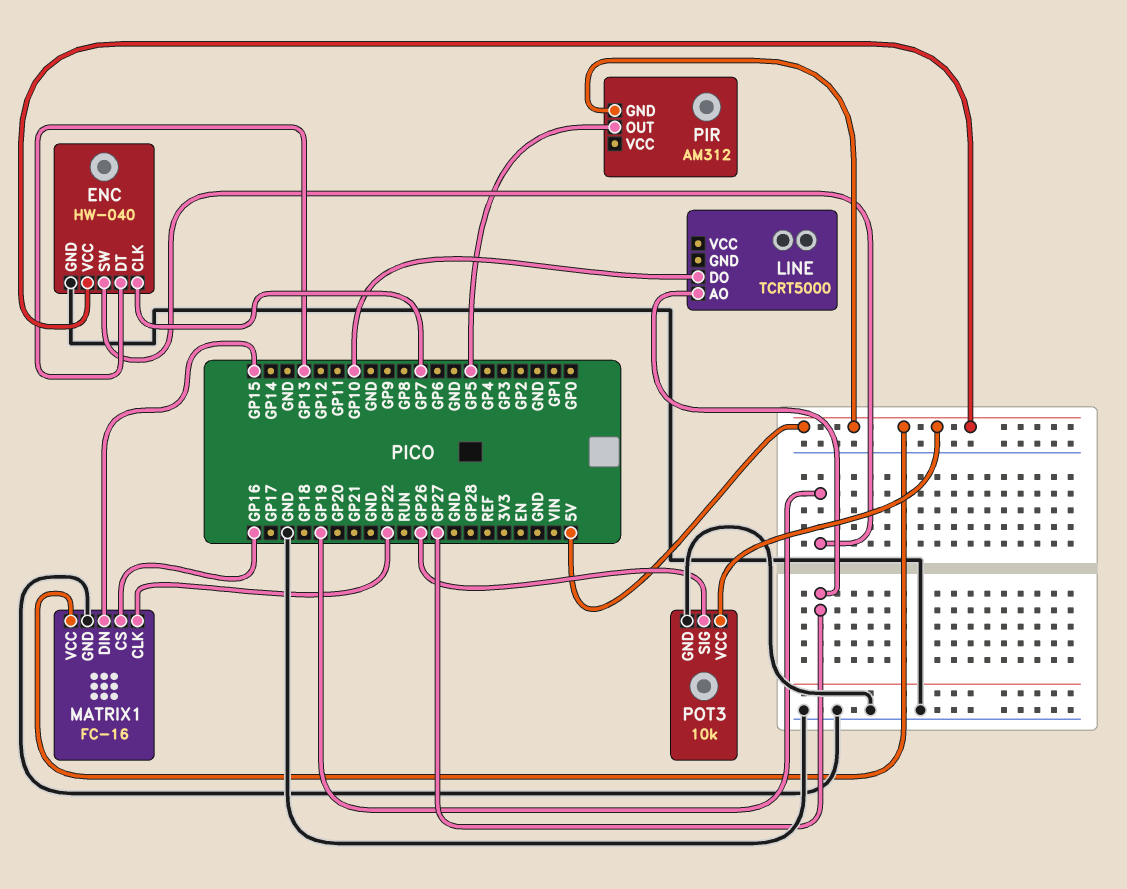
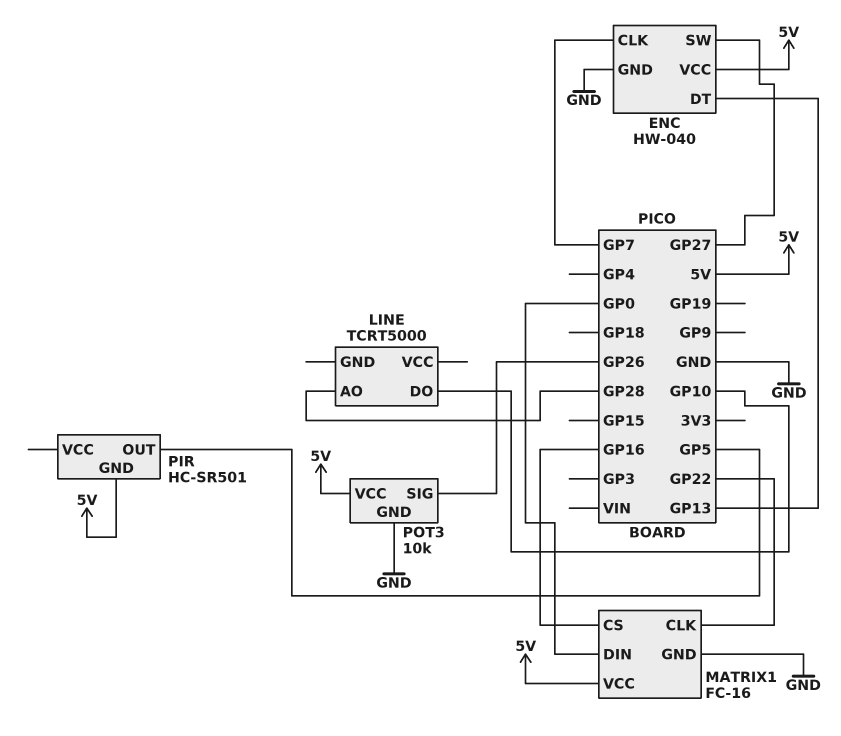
ENC pin SW: GP19 -> GP27
LINE pin AO: GP27 -> GP28
MATRIX1 pin DIN: GP15 -> GP0
PIR: AM312 -> HC-SR501

